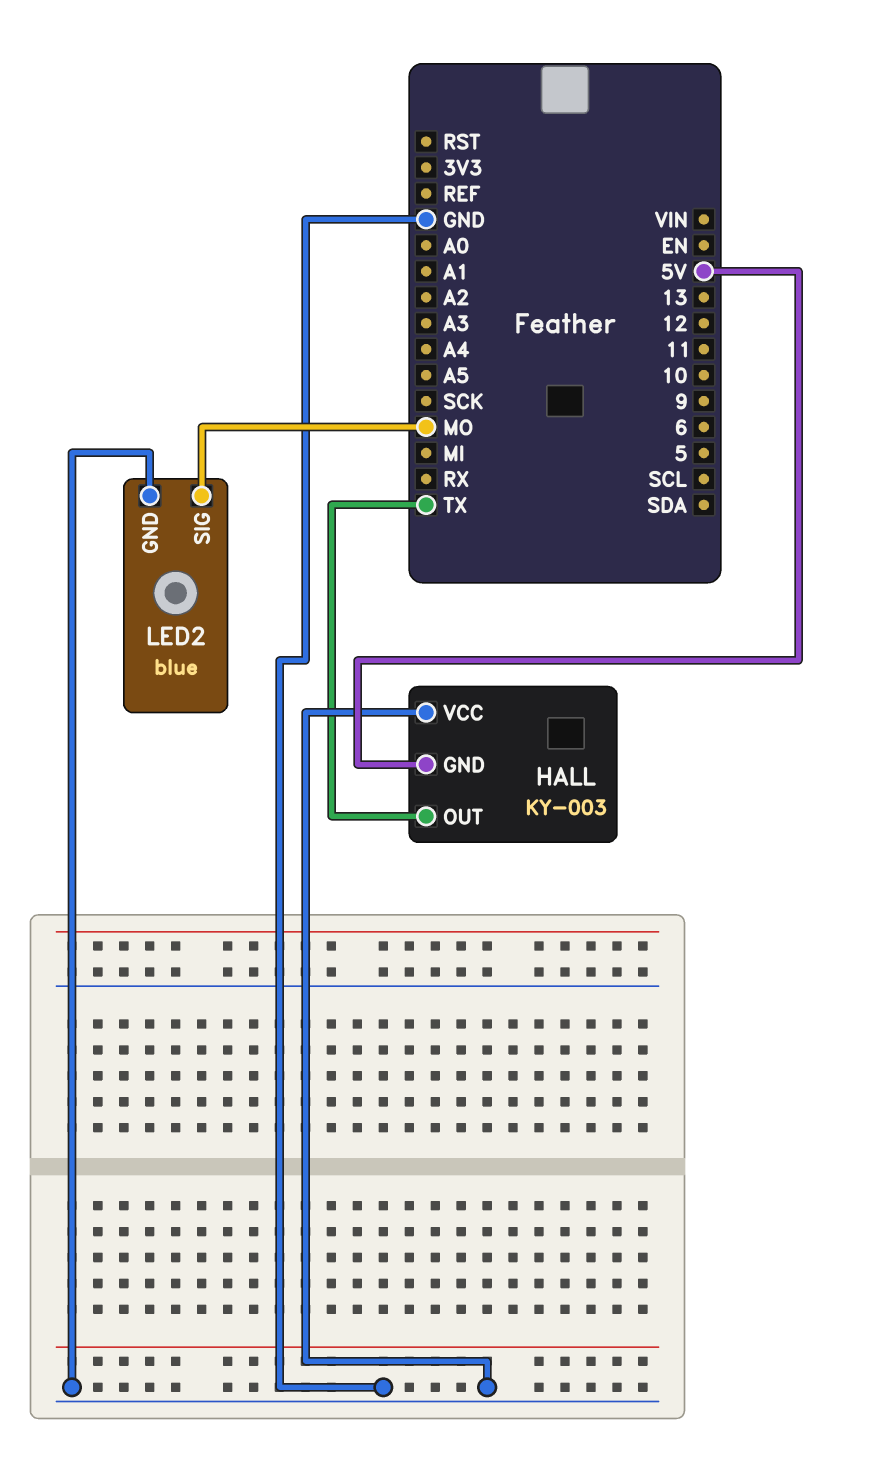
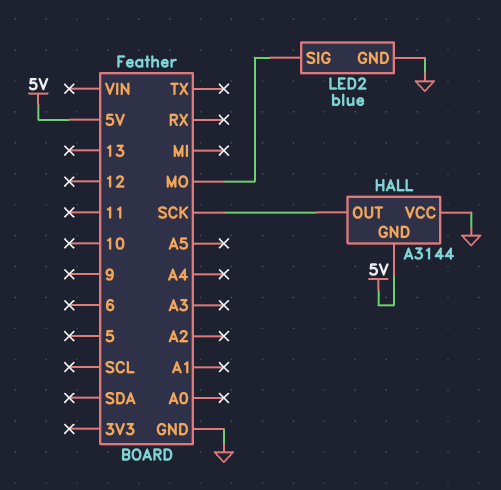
HALL: KY-003 -> A3144
HALL pin OUT: TX -> SCK

